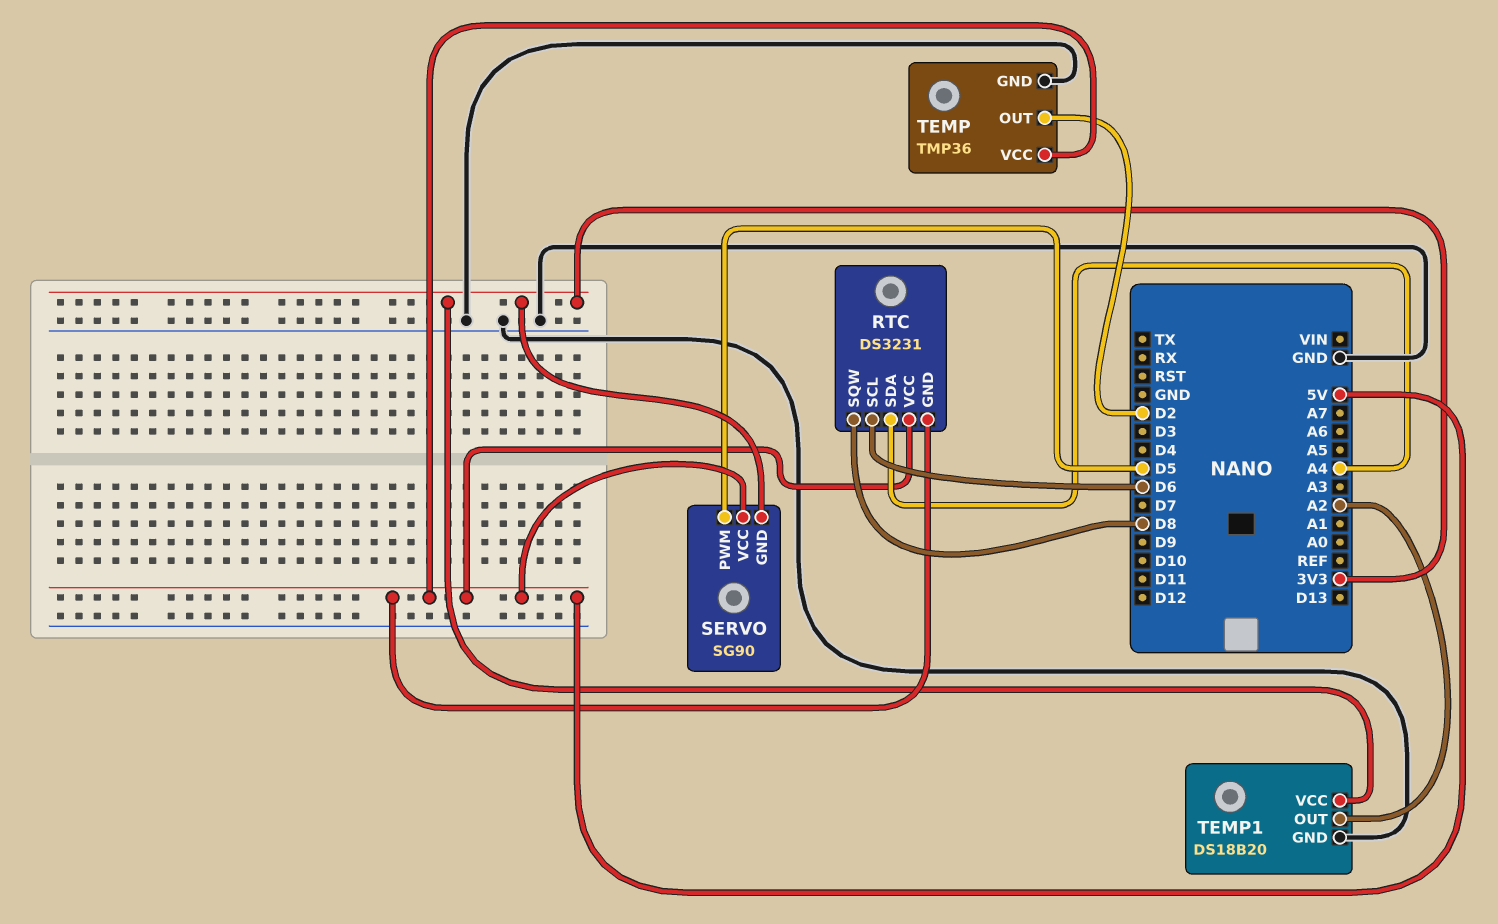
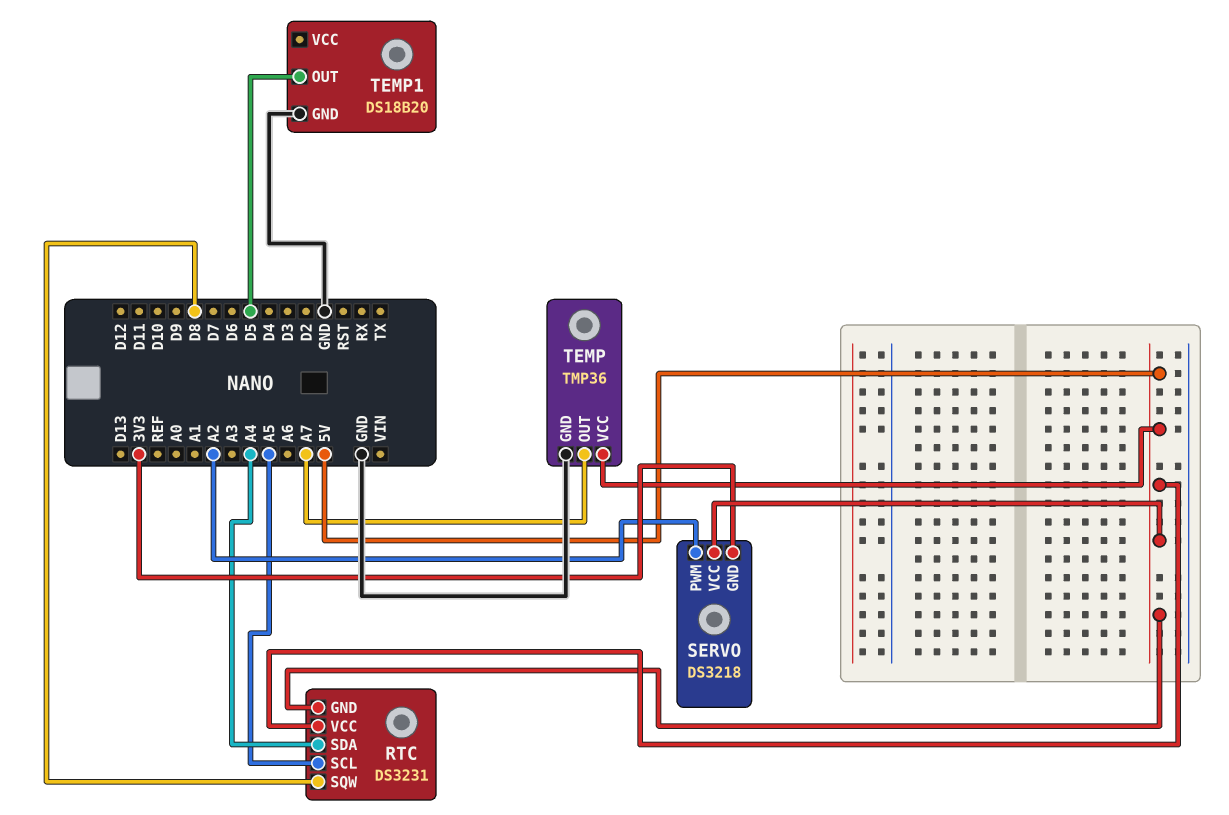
RTC pin SCL: D6 -> A5
SERVO: SG90 -> DS3218
SERVO pin PWM: D5 -> A2
TEMP pin OUT: D2 -> A7
TEMP1 pin OUT: A2 -> D5
TEMP1 pin VCC: 3V3 -> none

